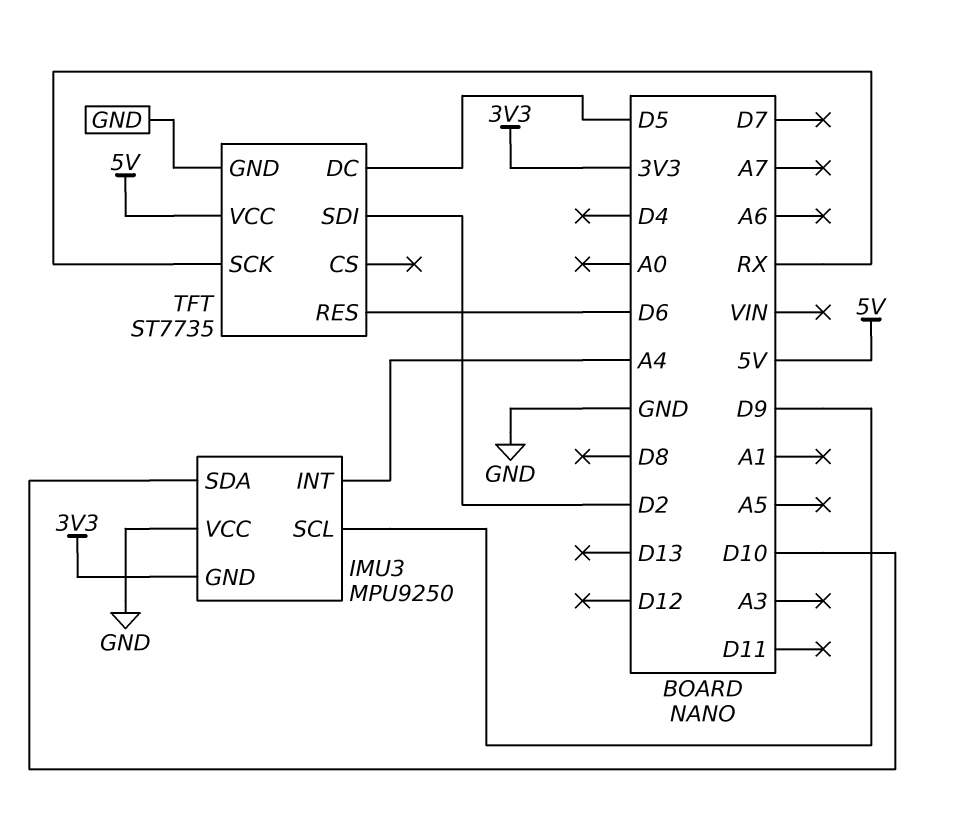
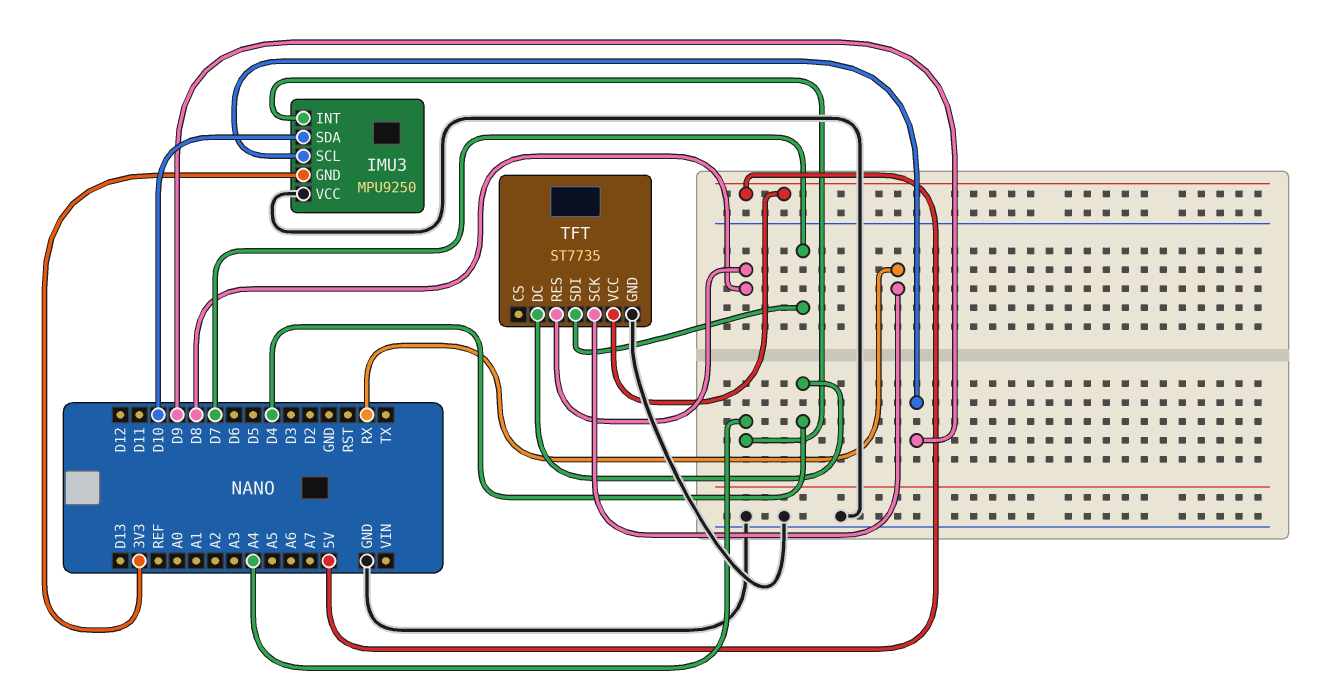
TFT pin DC: D5 -> D4
TFT pin RES: D6 -> D8
TFT pin SDI: D2 -> D7

